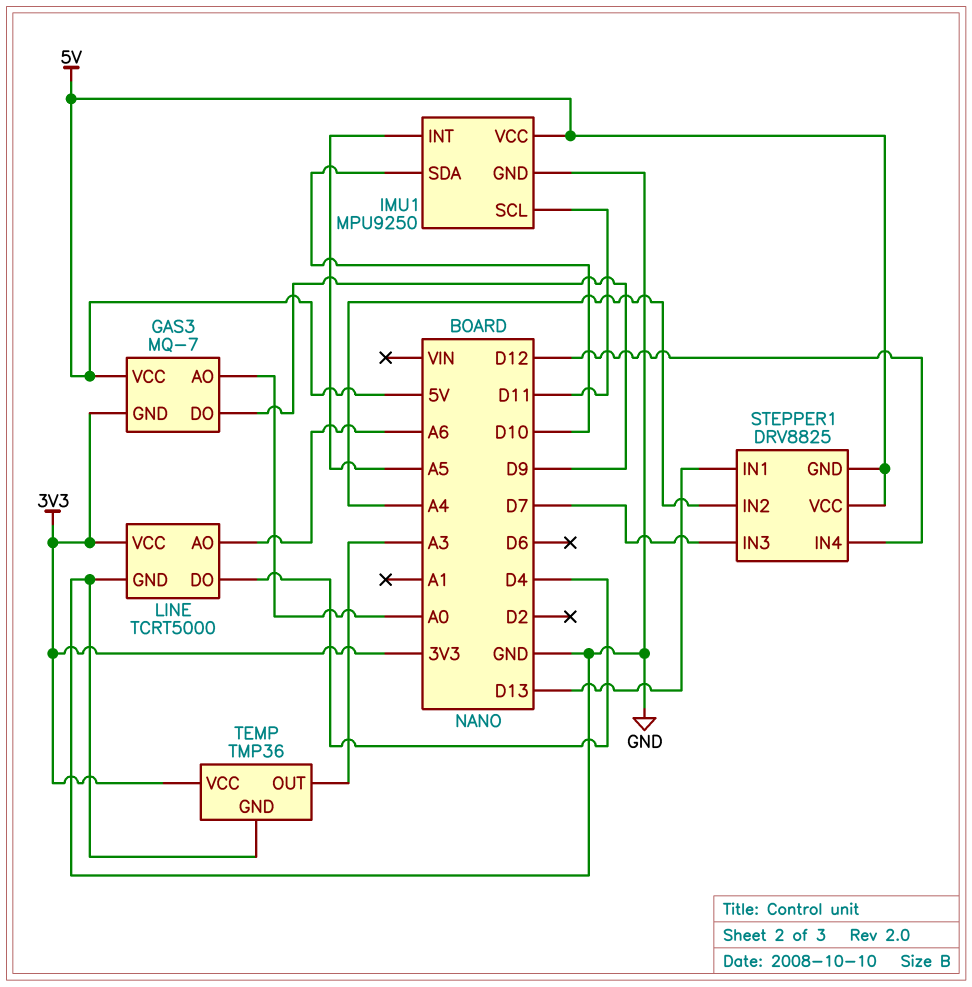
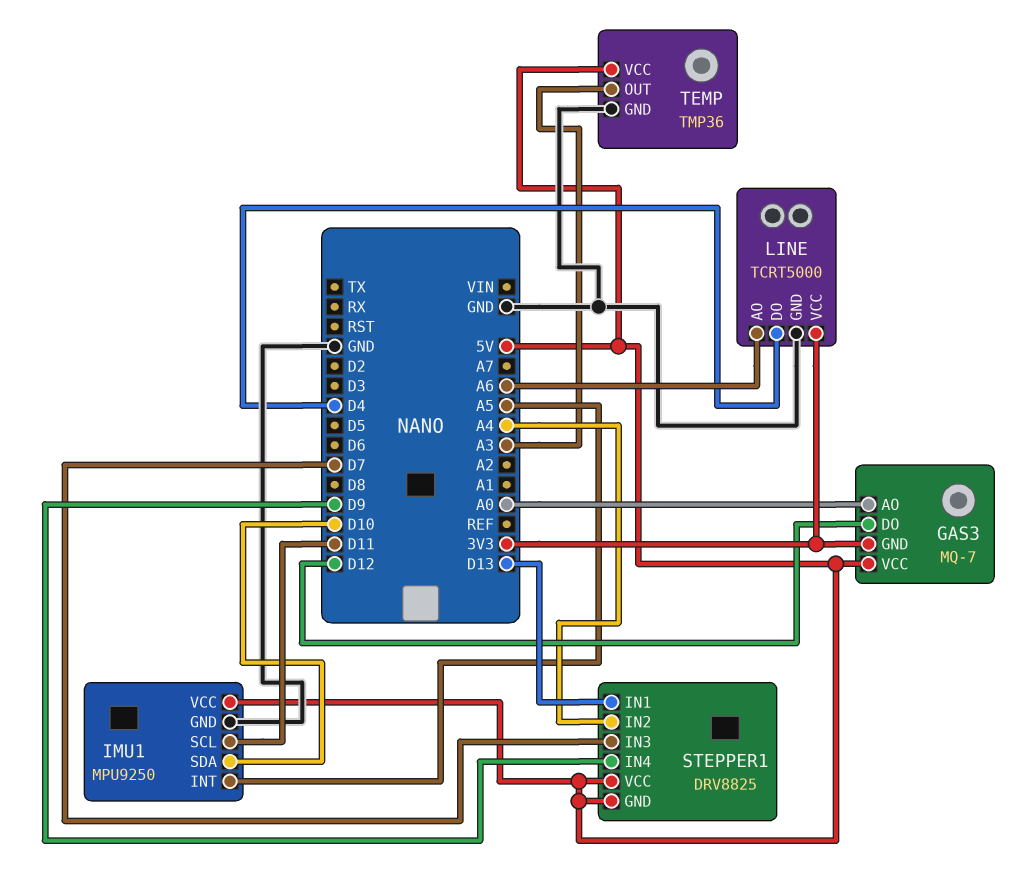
GAS3 pin DO: D9 -> D12
STEPPER1 pin IN4: D12 -> D9
TEMP pin VCC: 3V3 -> 5V

